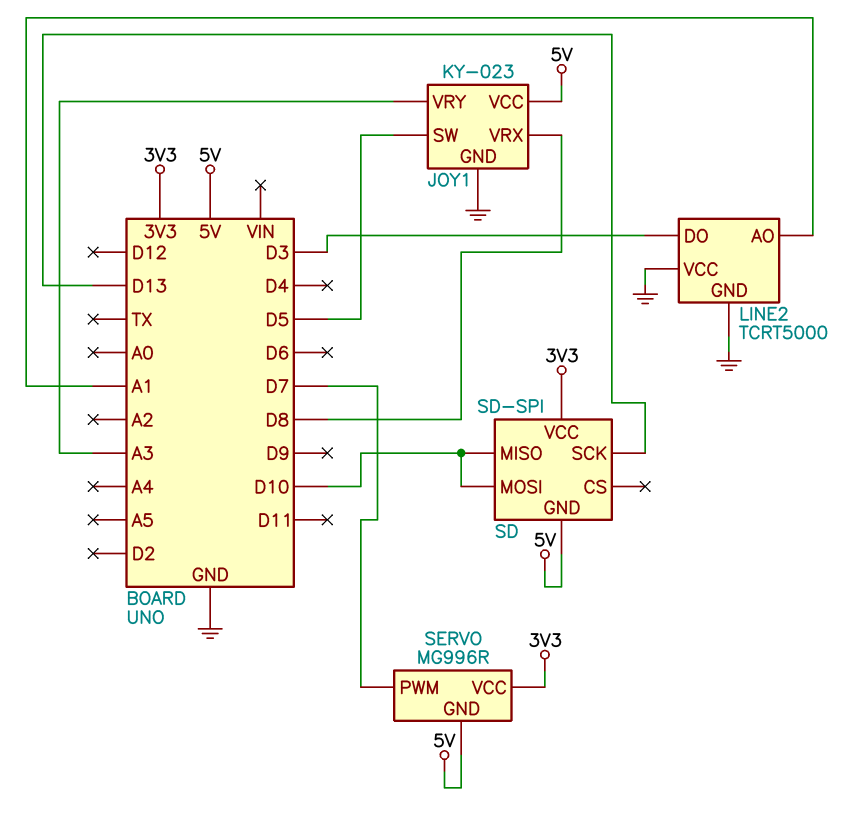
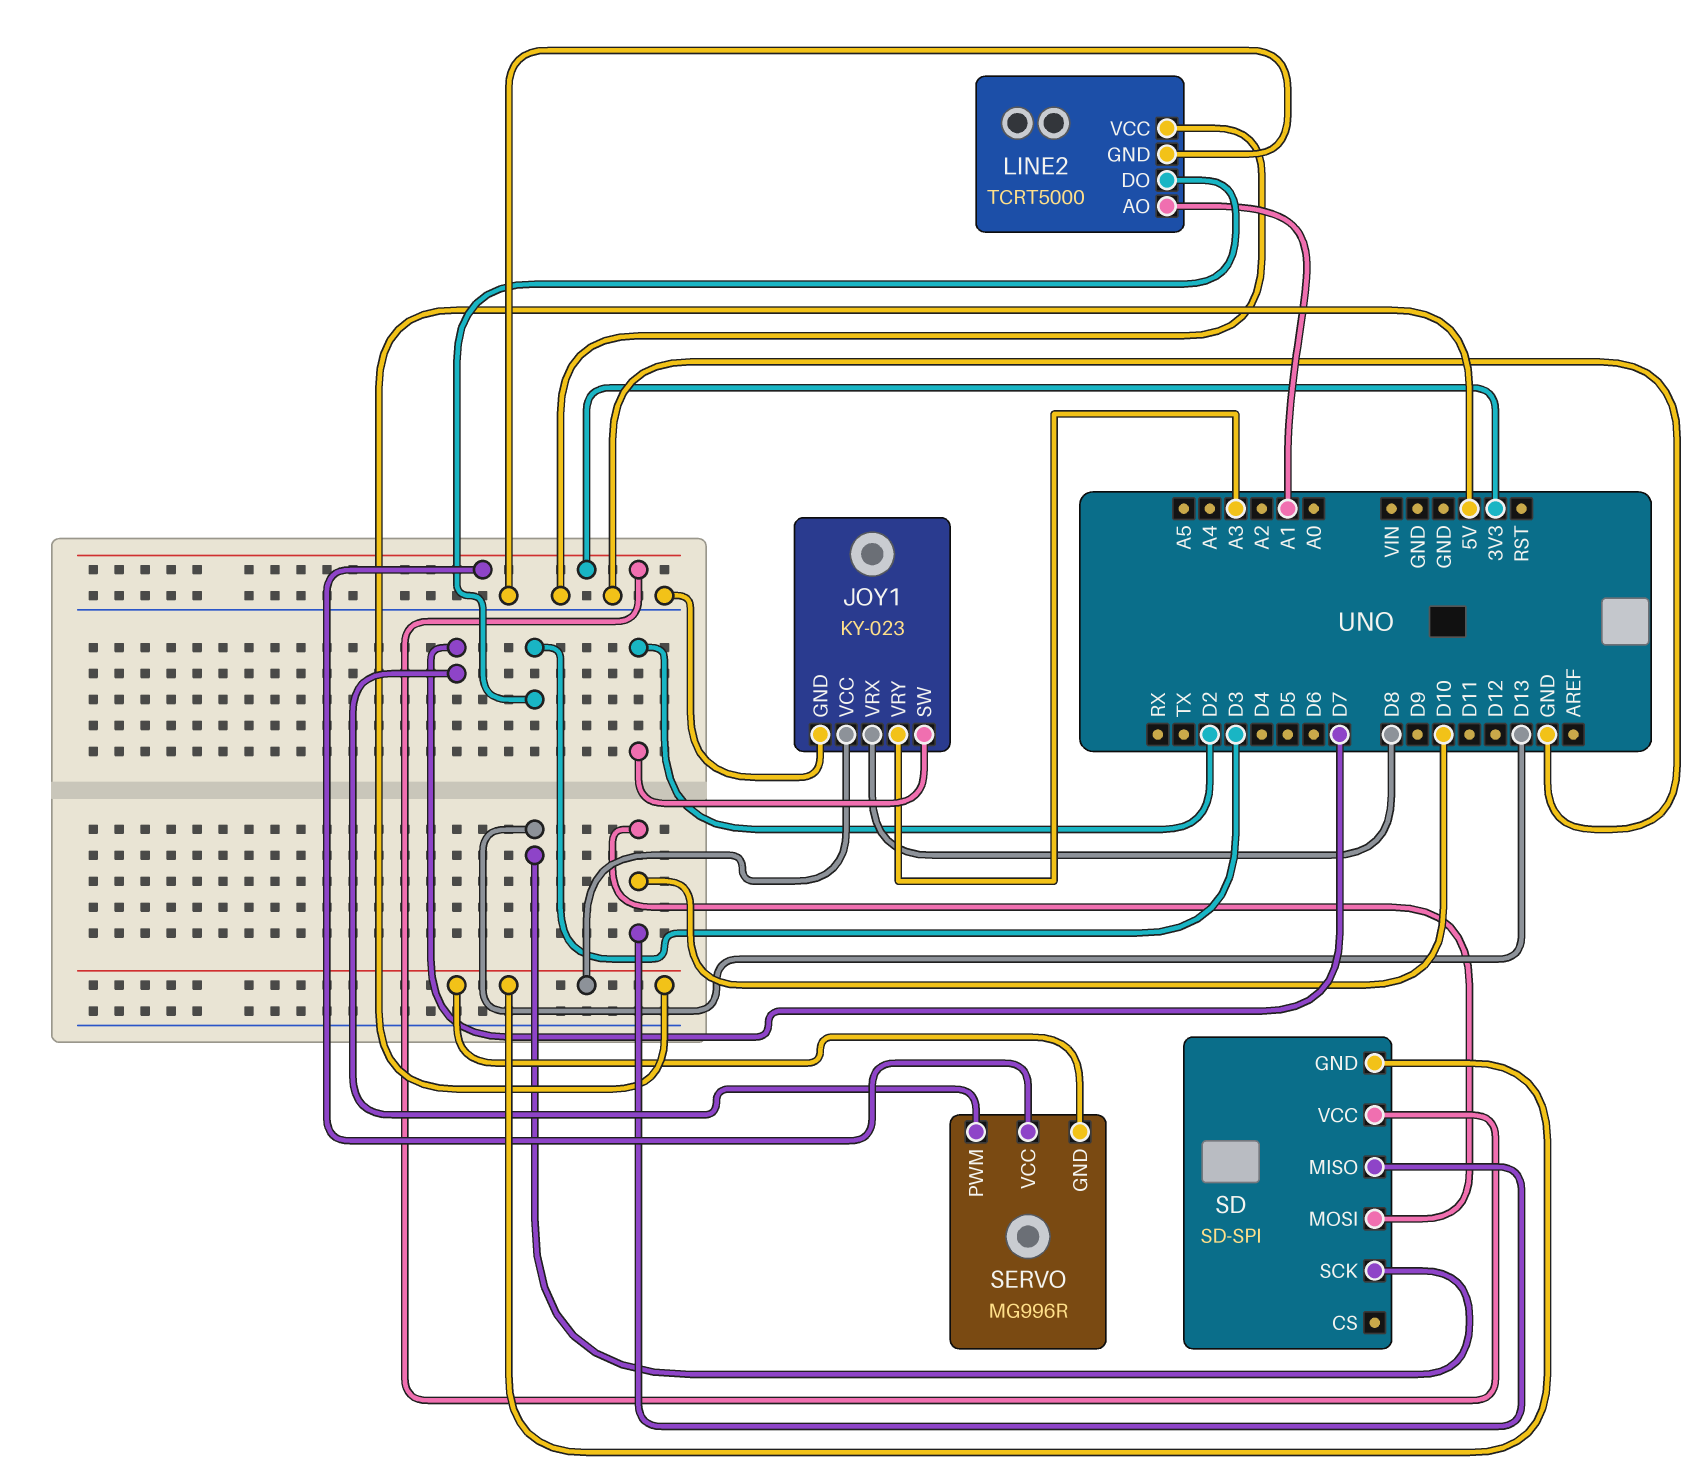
JOY1 pin SW: D5 -> D2

